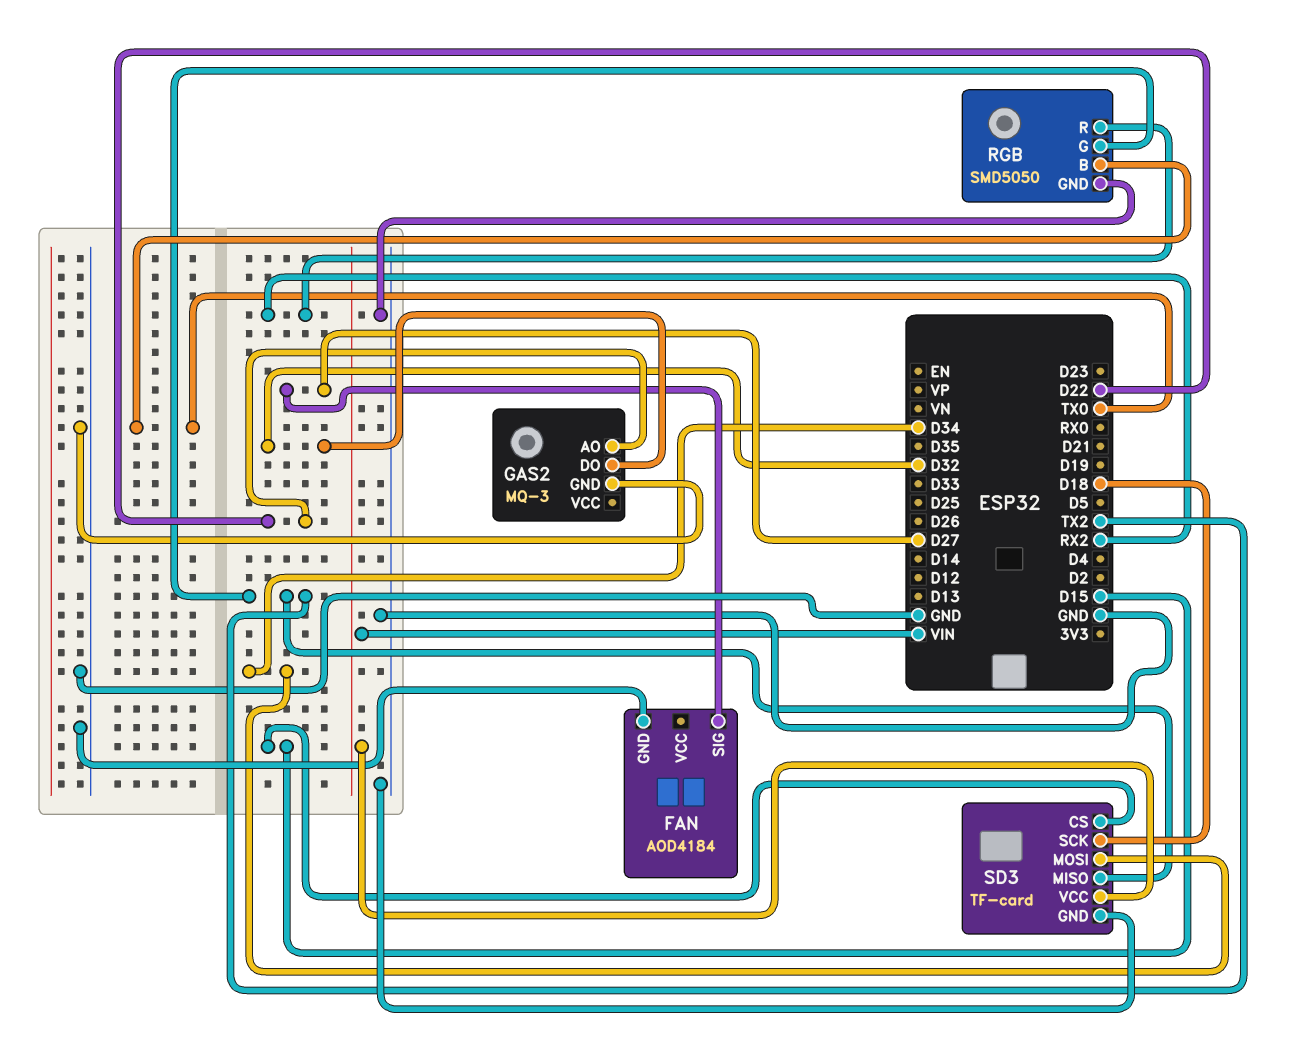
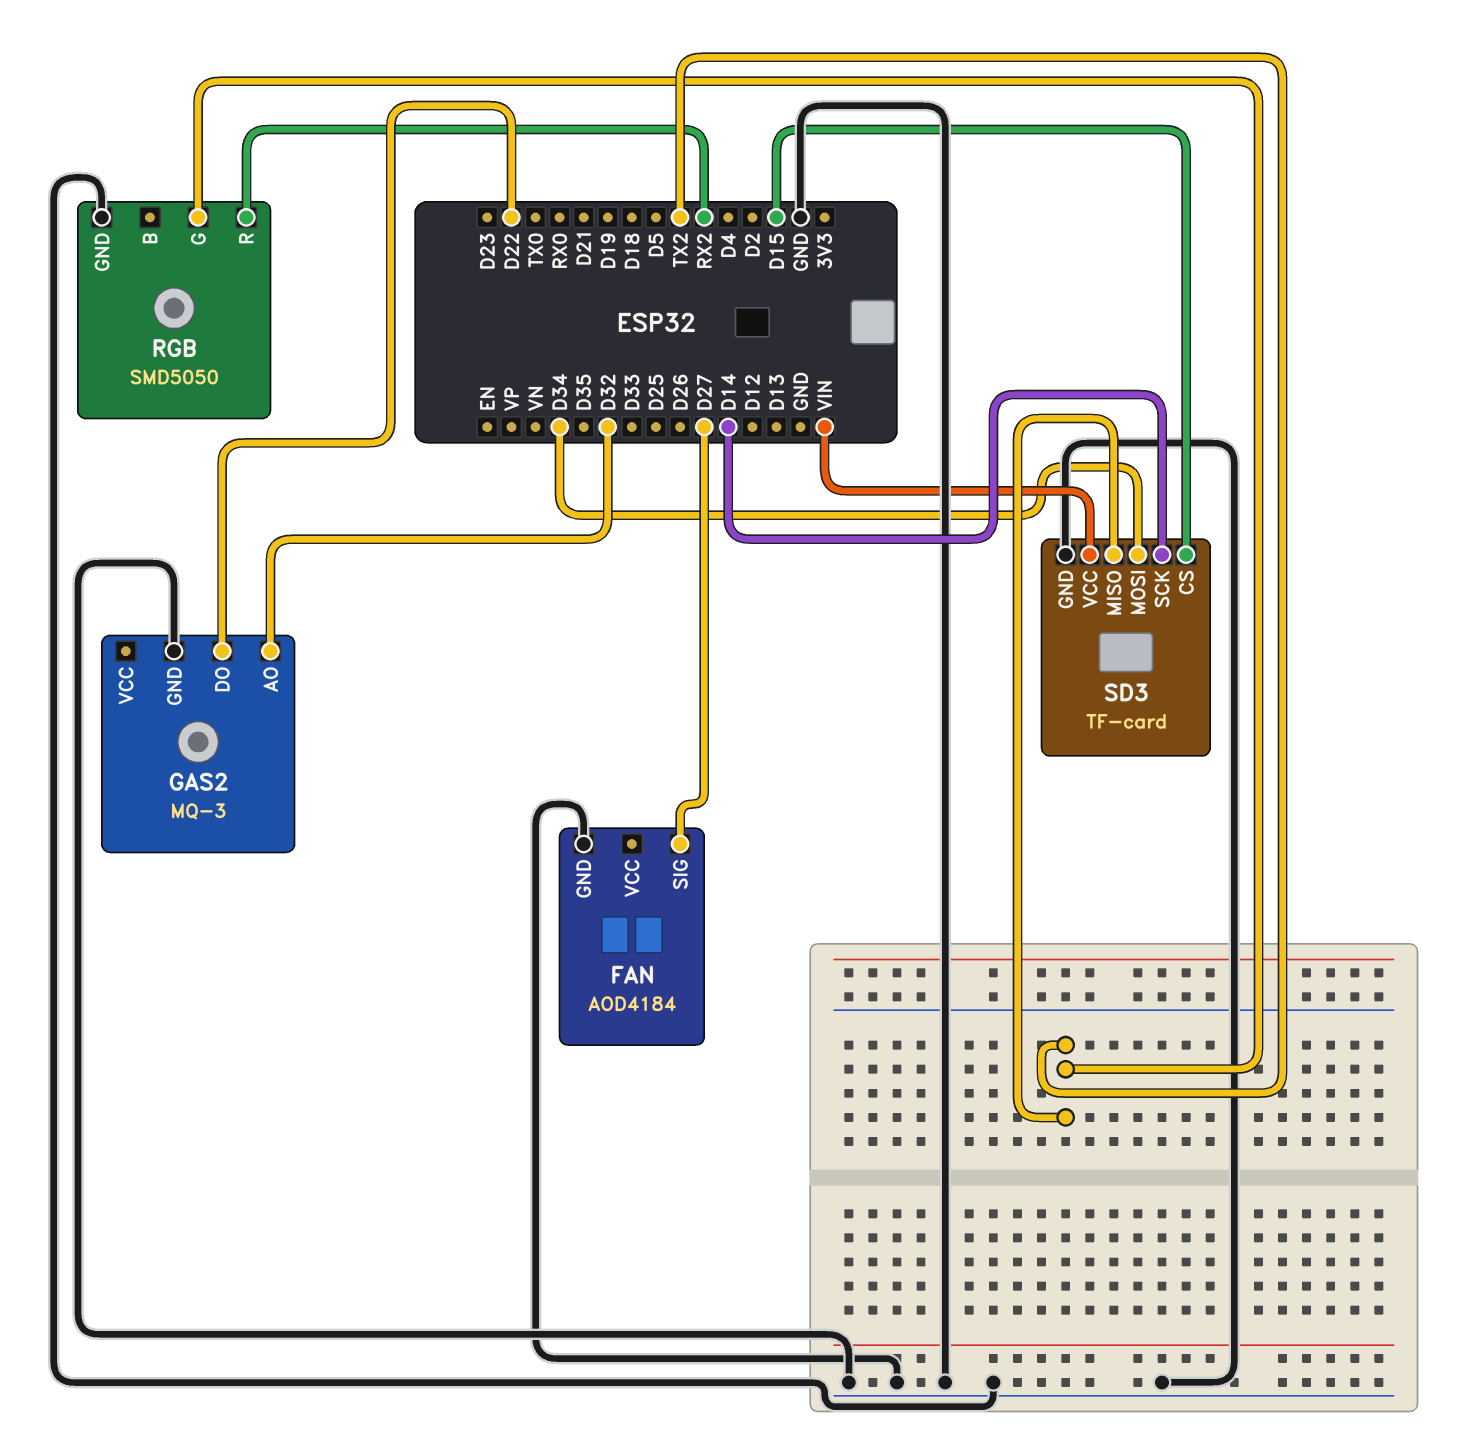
GAS2 pin AO: D22 -> D32
GAS2 pin DO: D32 -> D22
RGB pin B: TX0 -> none
SD3 pin SCK: D18 -> D14

